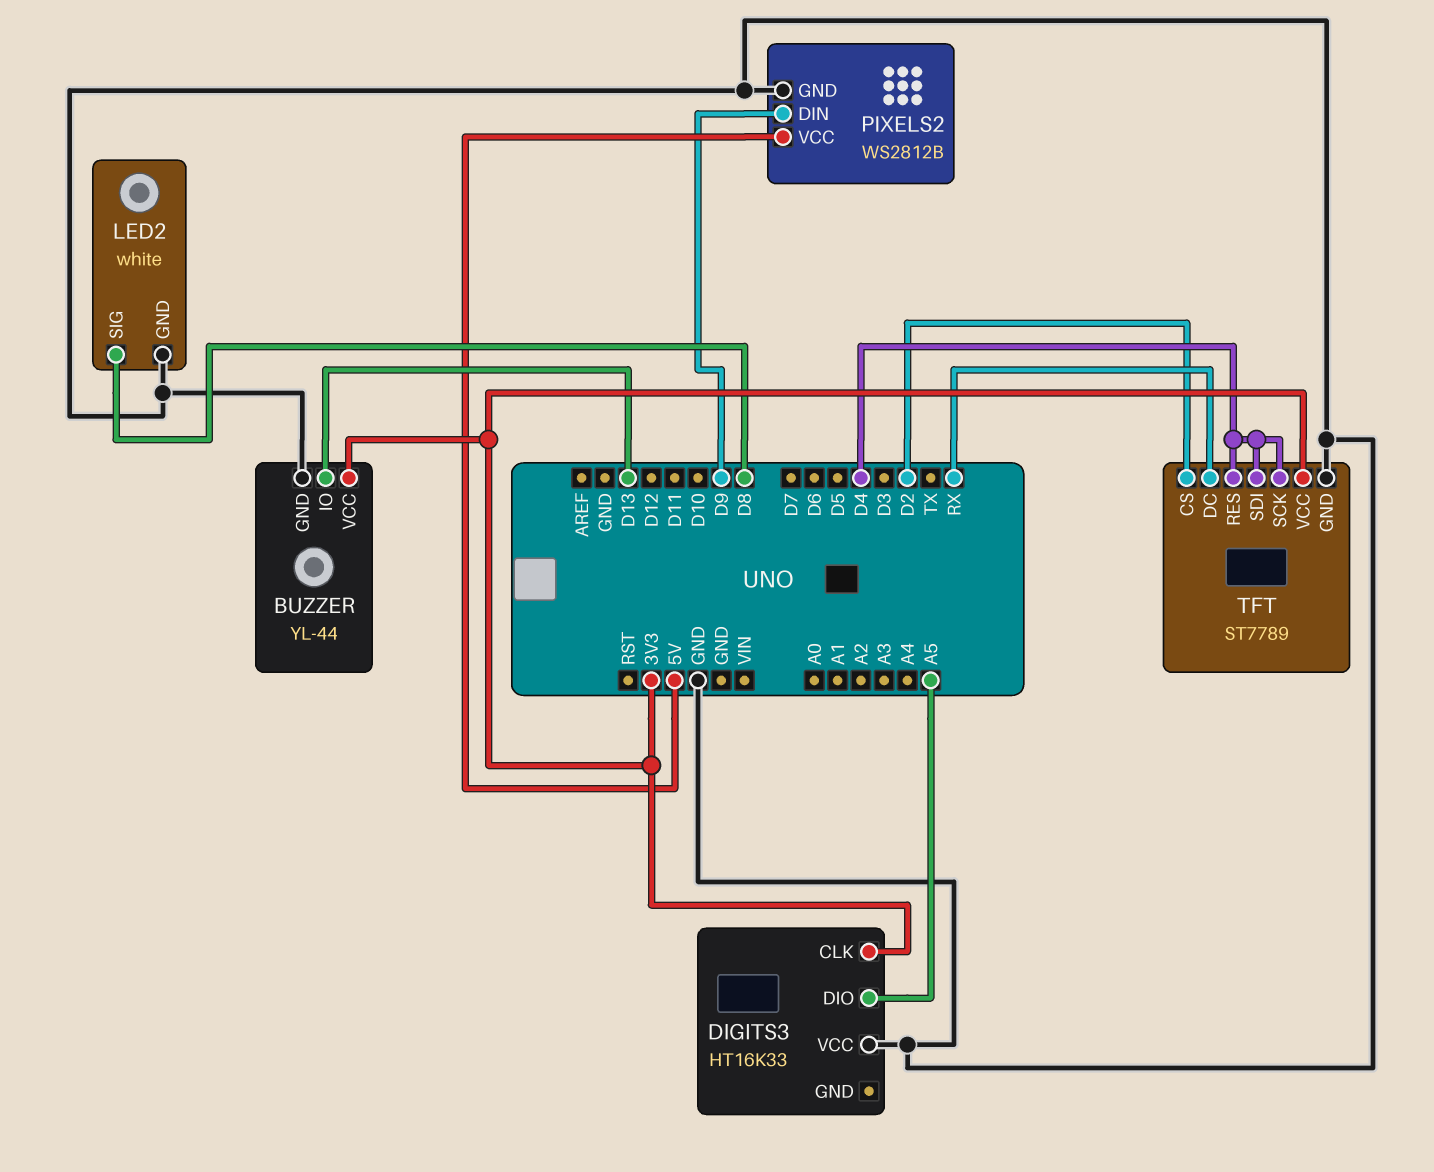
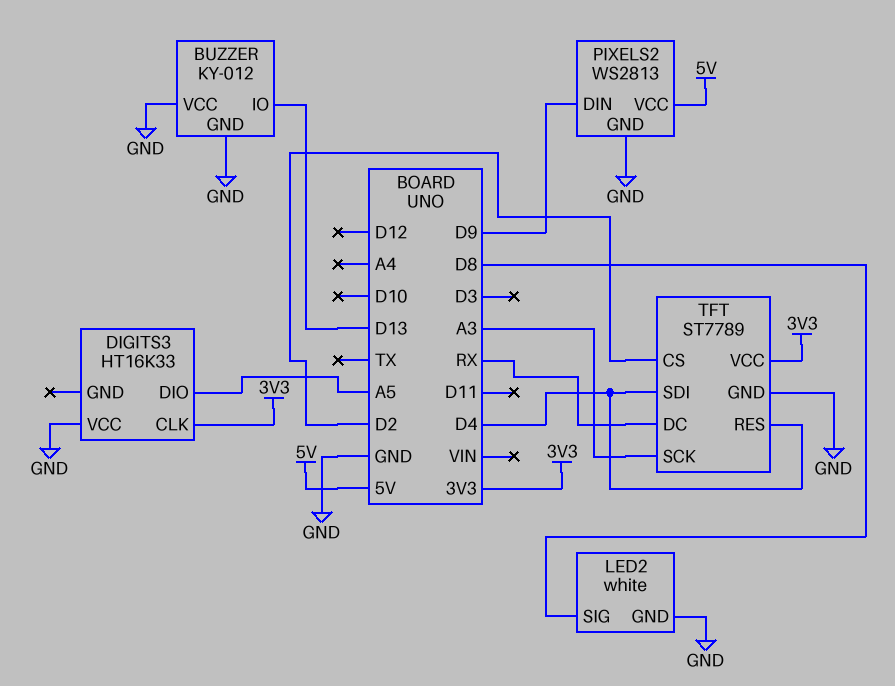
BUZZER: YL-44 -> KY-012
BUZZER pin VCC: 3V3 -> GND
PIXELS2: WS2812B -> WS2813
TFT pin SCK: D4 -> A3

